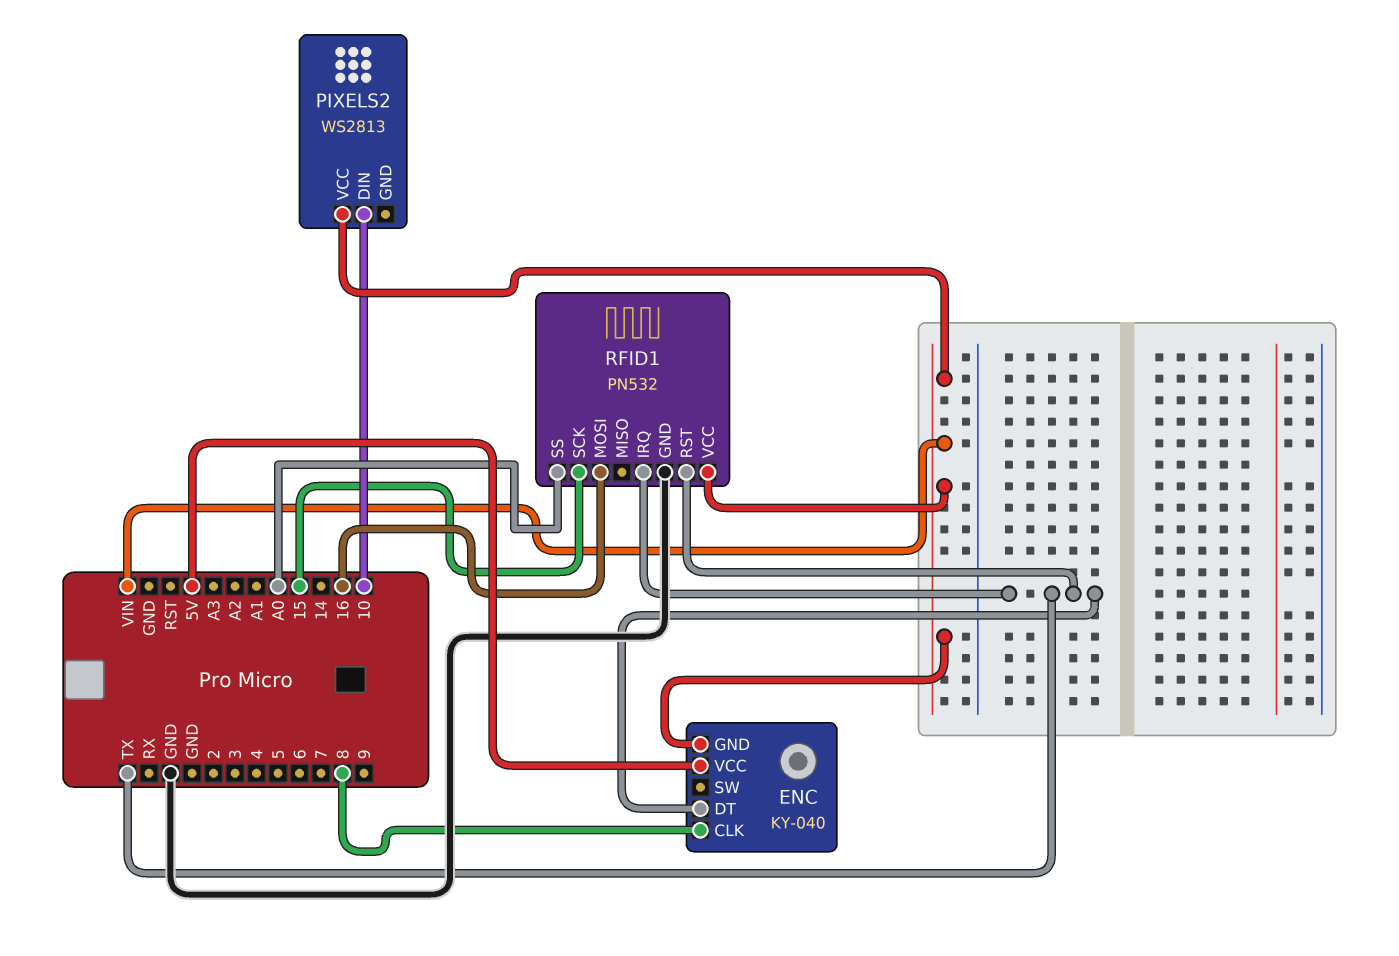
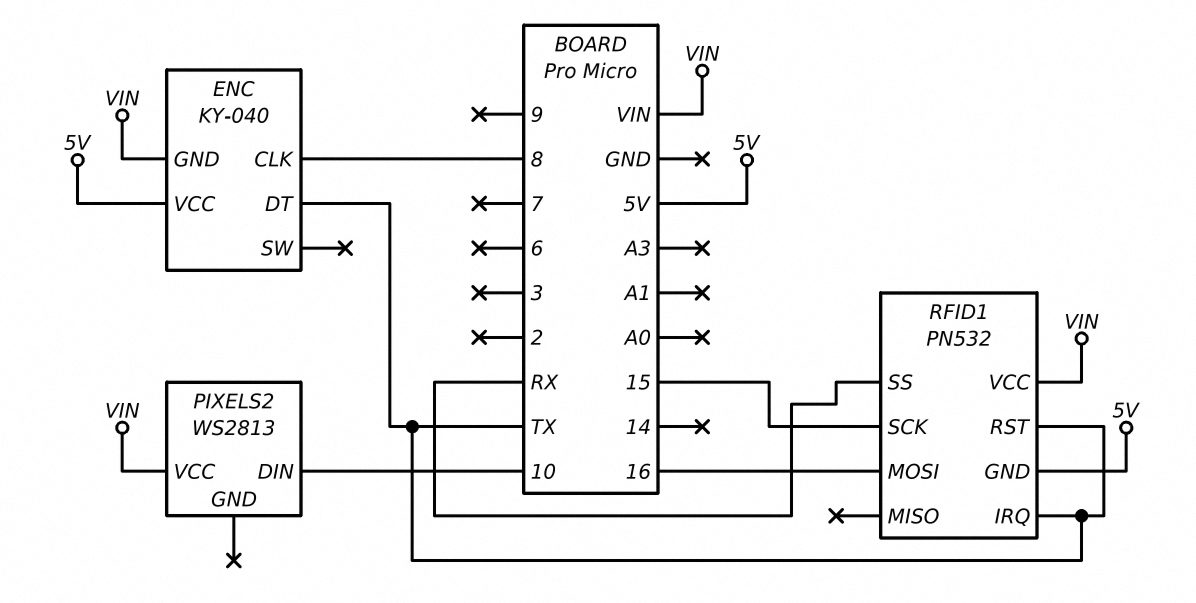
RFID1 pin GND: GND -> 5V
RFID1 pin SS: A0 -> RX

